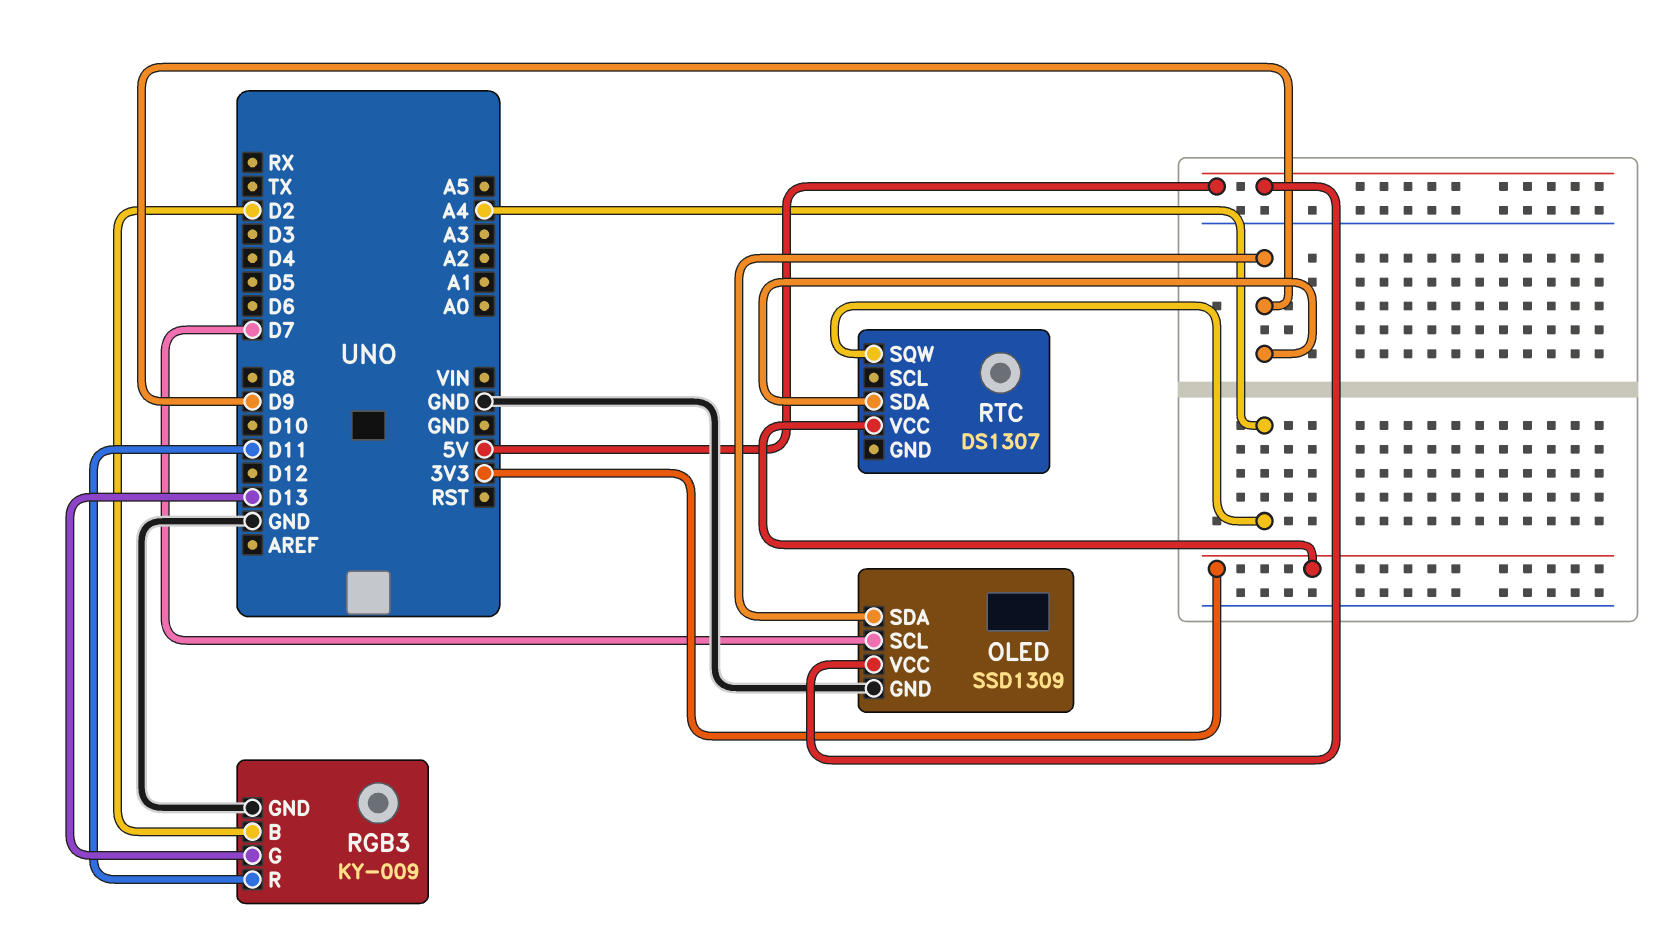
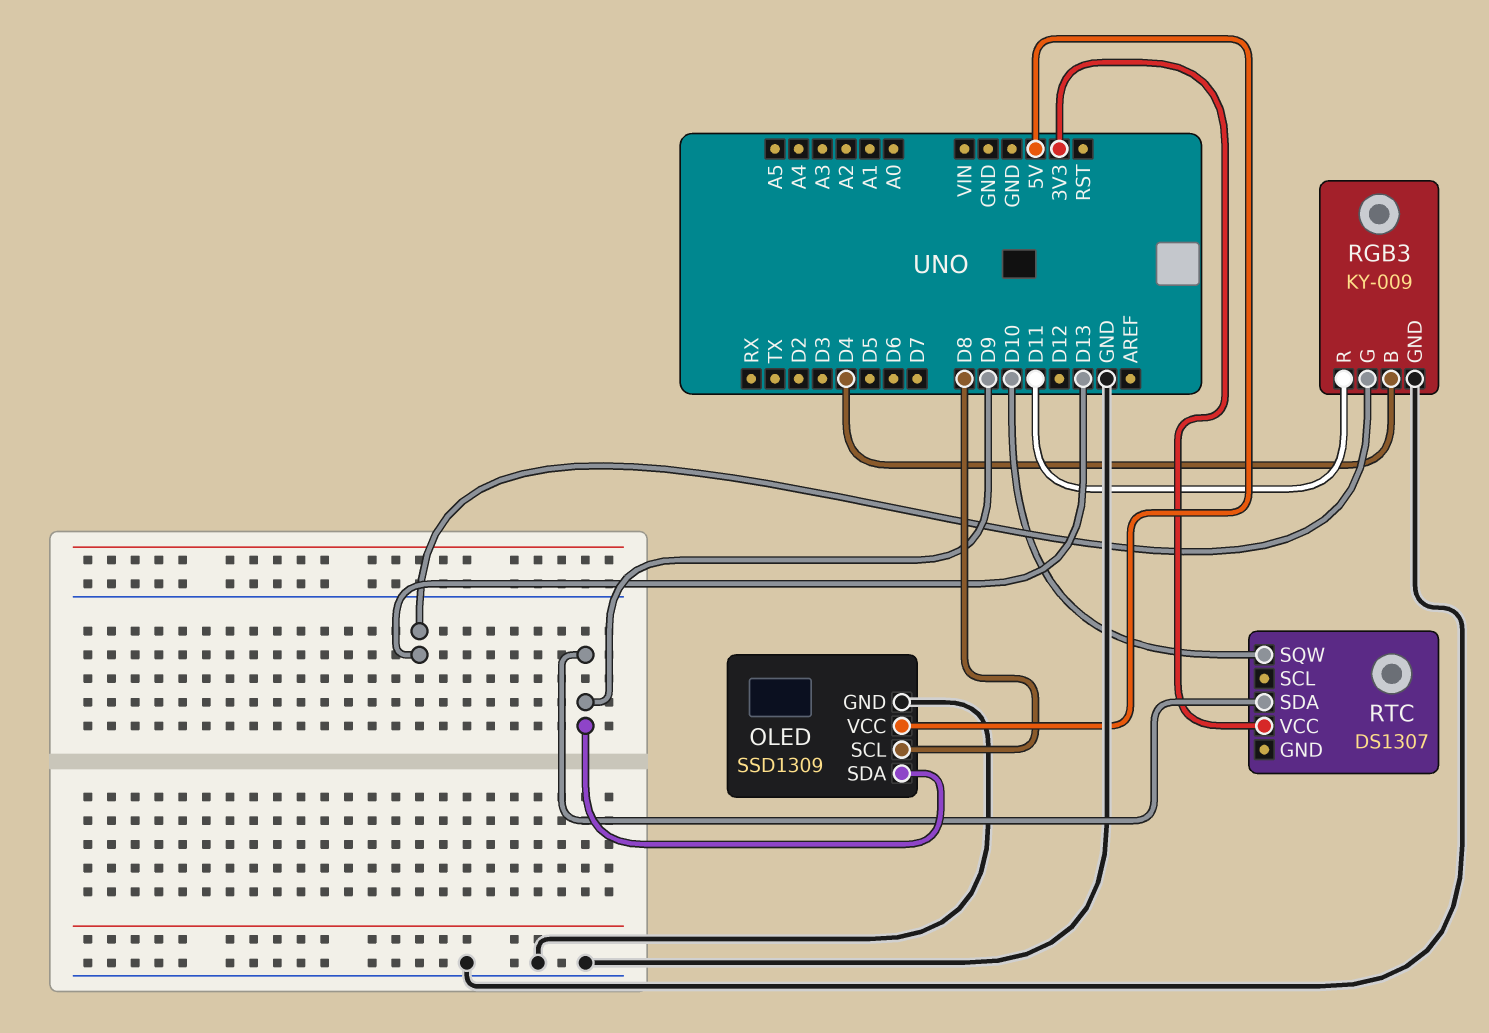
OLED pin SCL: D7 -> D8
RGB3 pin B: D2 -> D4
RTC pin SQW: A4 -> D10

